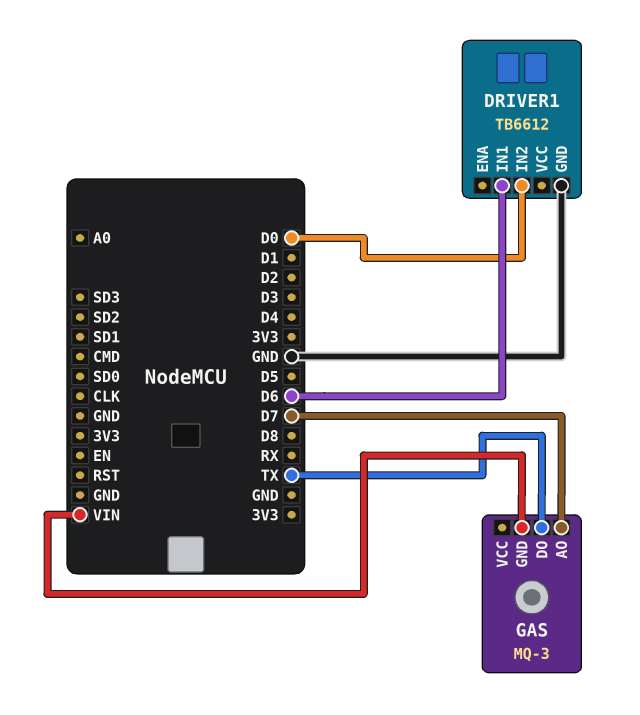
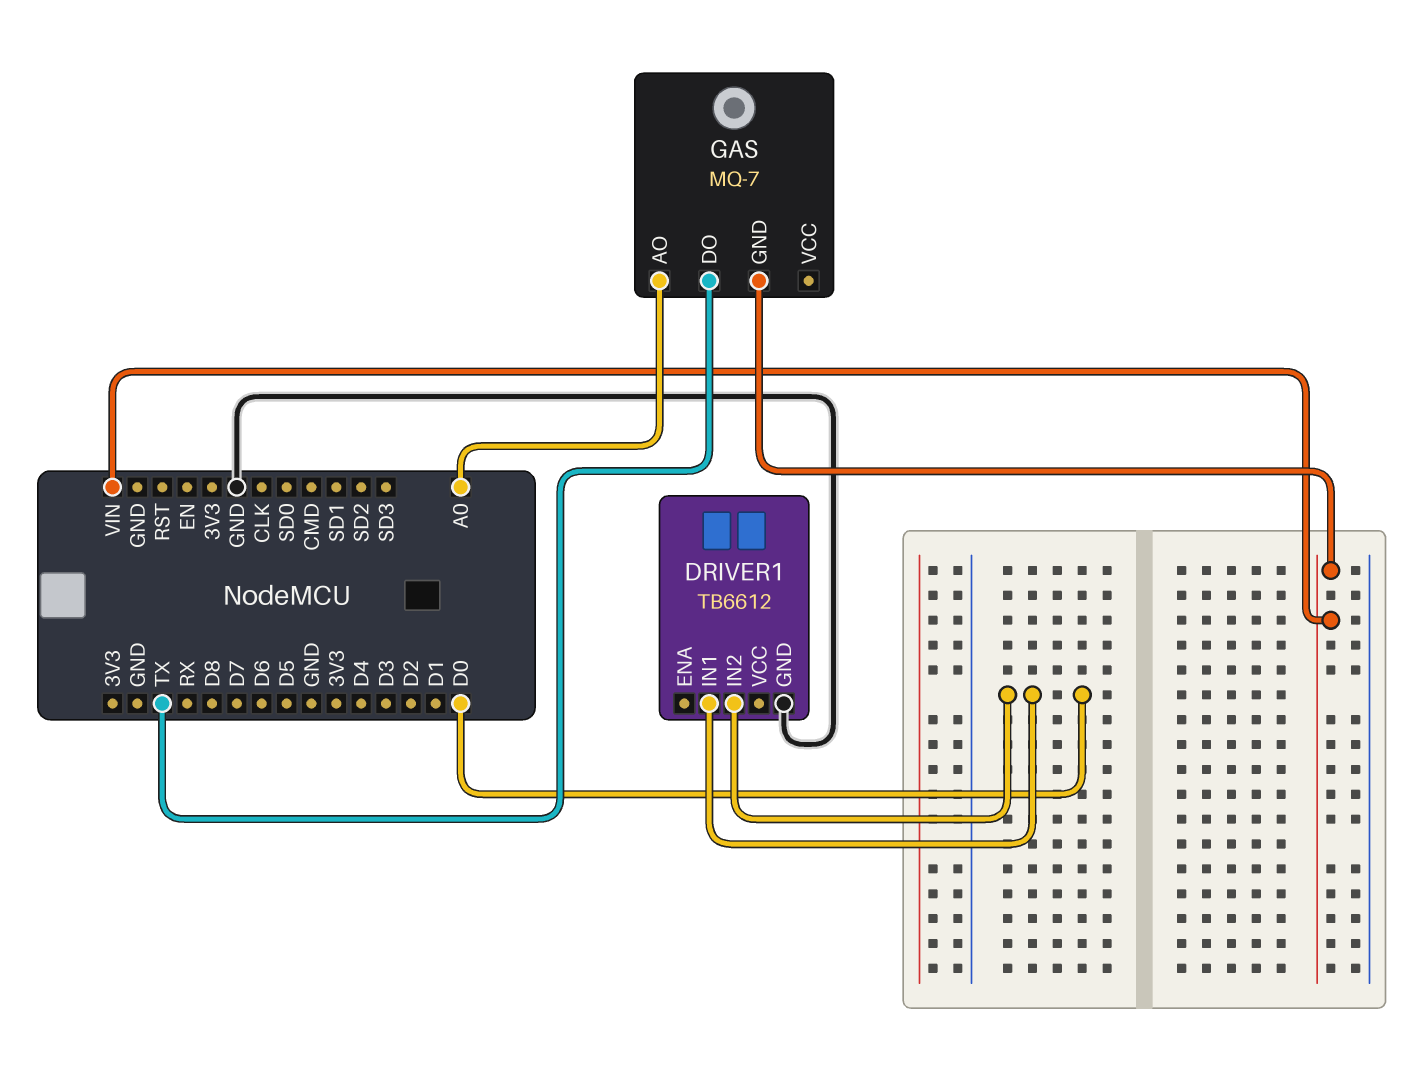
DRIVER1 pin IN1: D6 -> D0
GAS: MQ-3 -> MQ-7
GAS pin AO: D7 -> A0

